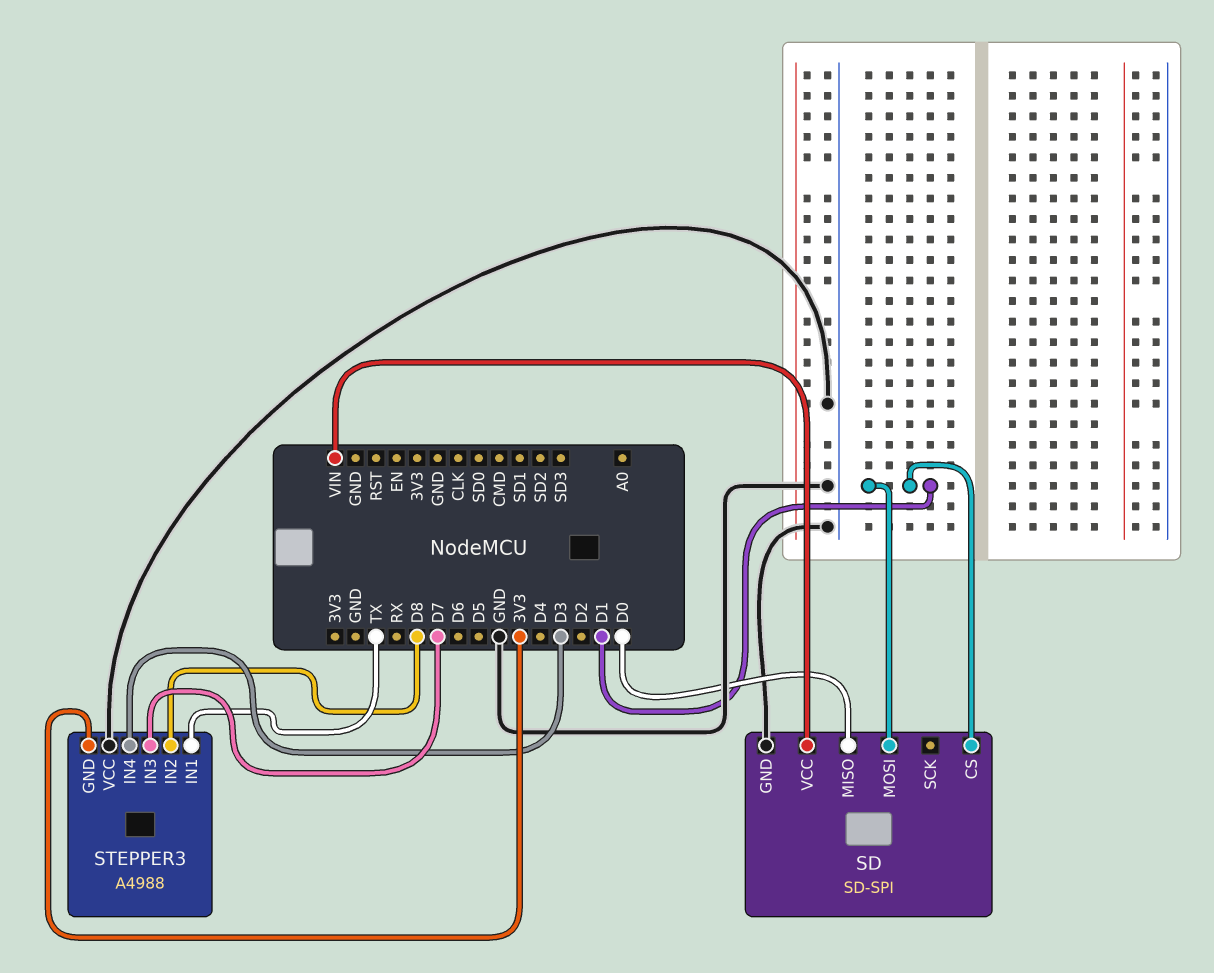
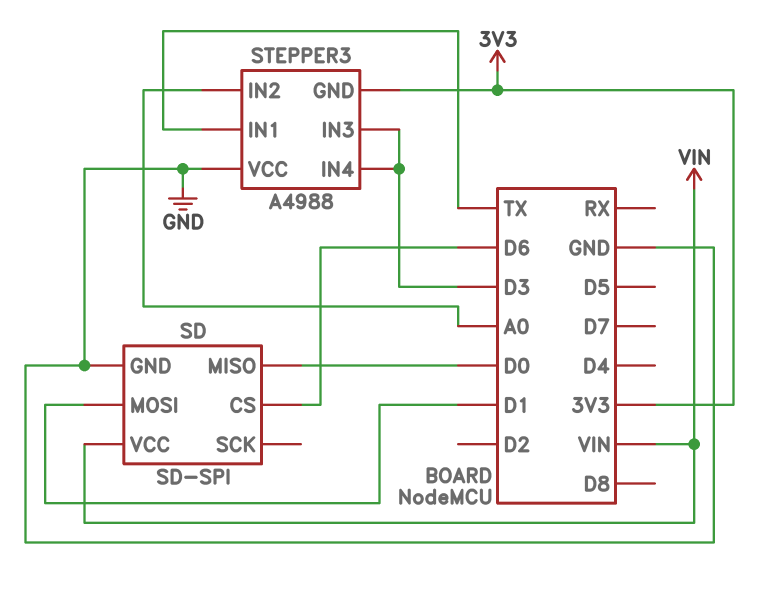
SD pin CS: D1 -> D6
STEPPER3 pin IN2: D8 -> A0
STEPPER3 pin IN3: D7 -> D3

